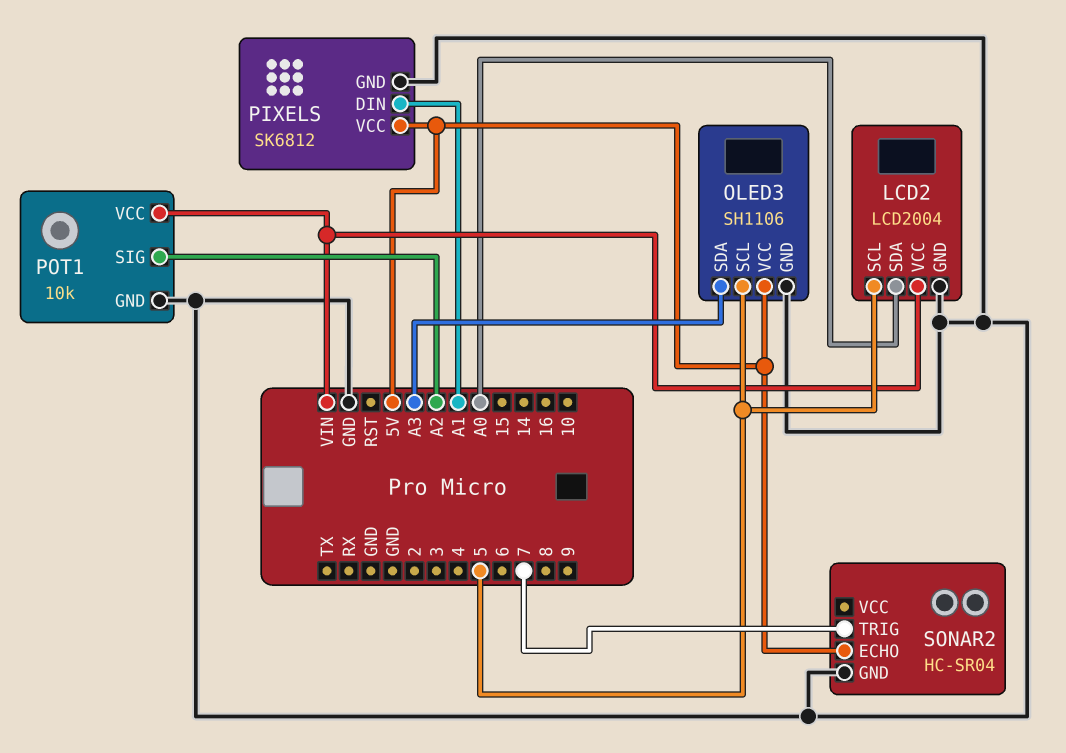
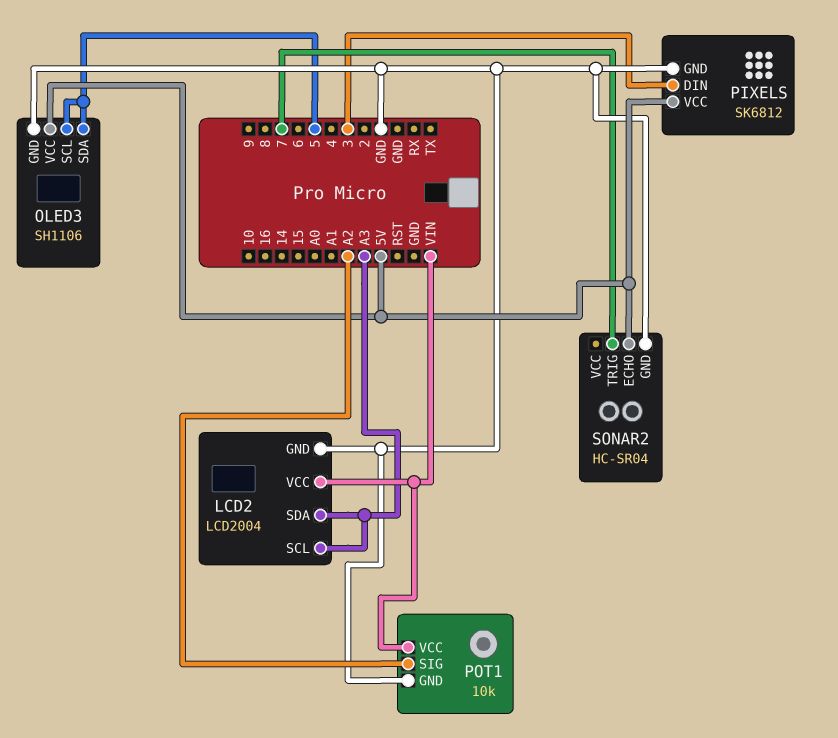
LCD2 pin SCL: 5 -> A3
LCD2 pin SDA: A0 -> A3
OLED3 pin SDA: A3 -> 5
PIXELS pin DIN: A1 -> 3

